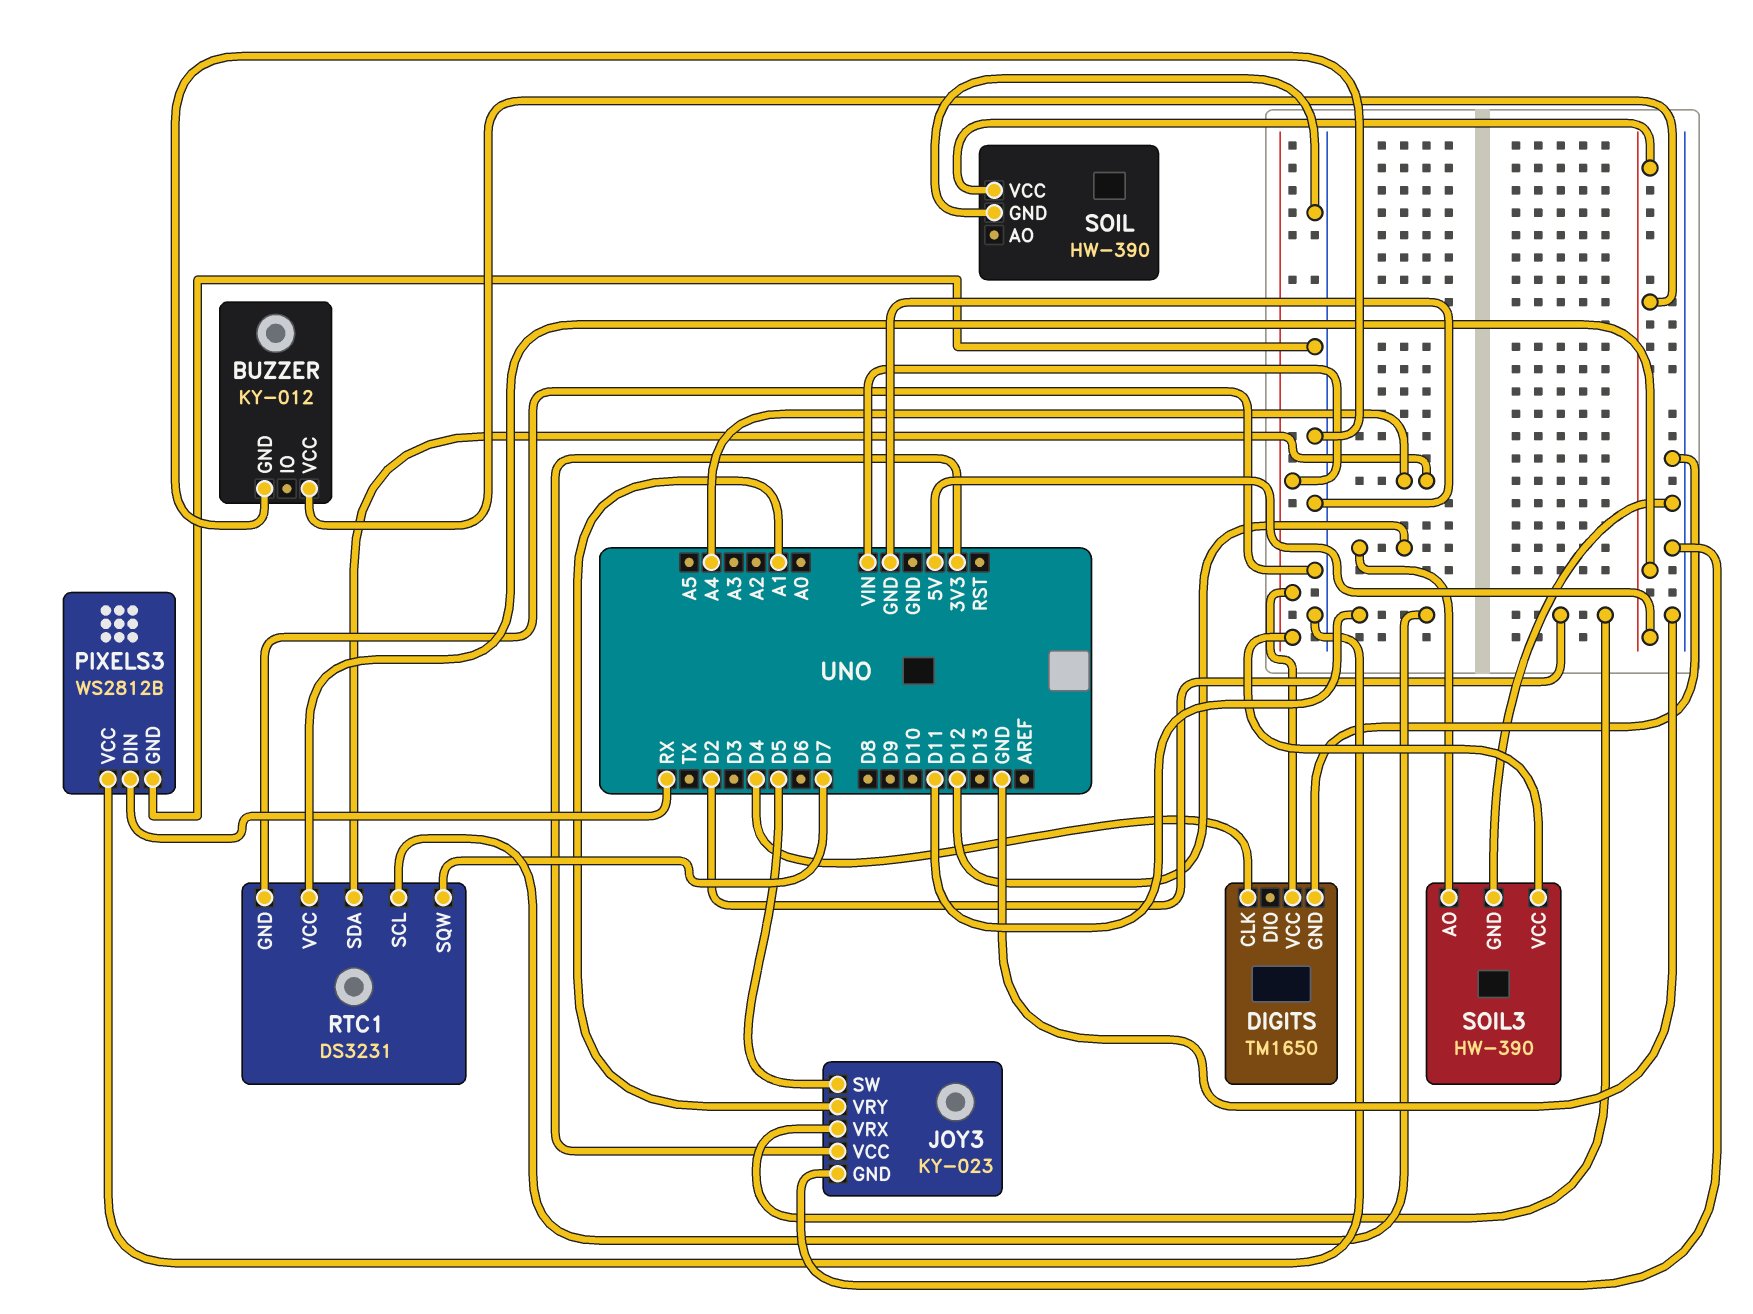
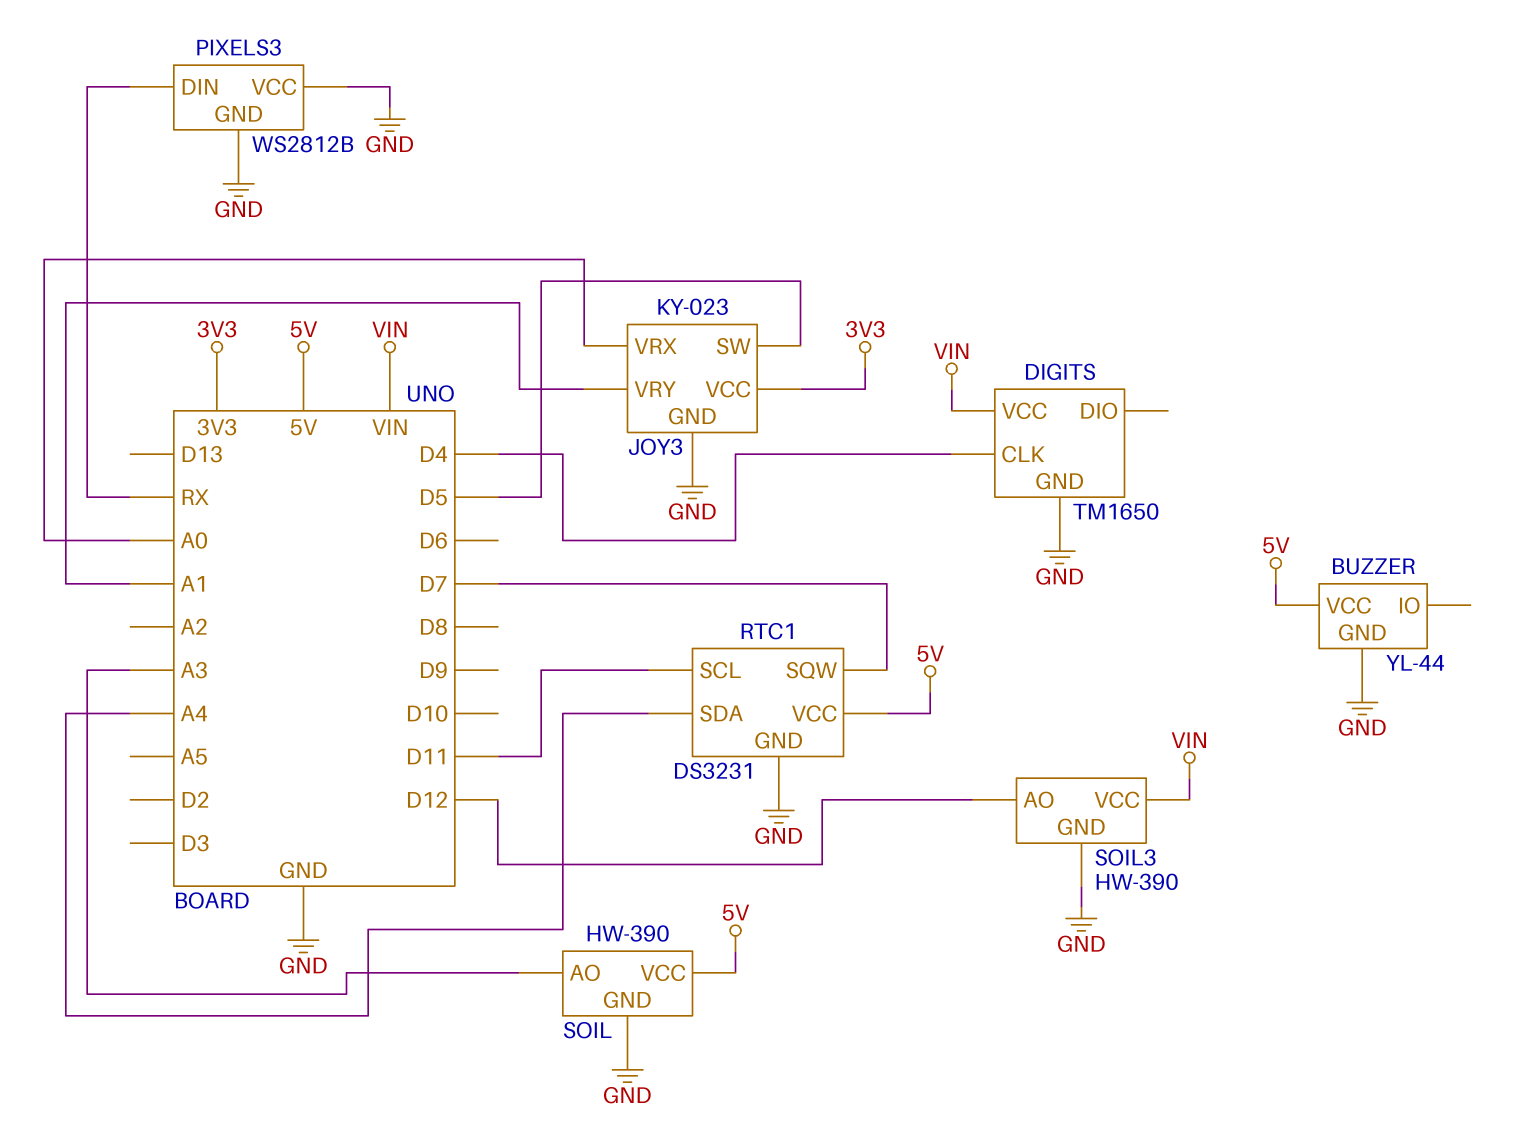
BUZZER: KY-012 -> YL-44
JOY3 pin VRX: D2 -> A0
SOIL pin AO: none -> A3

